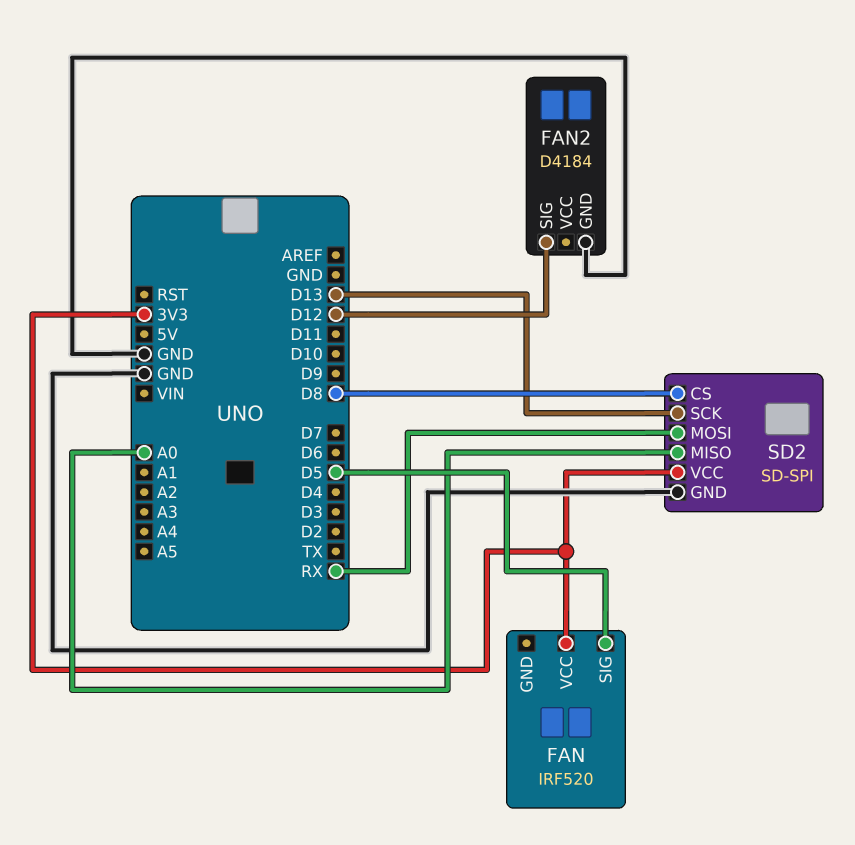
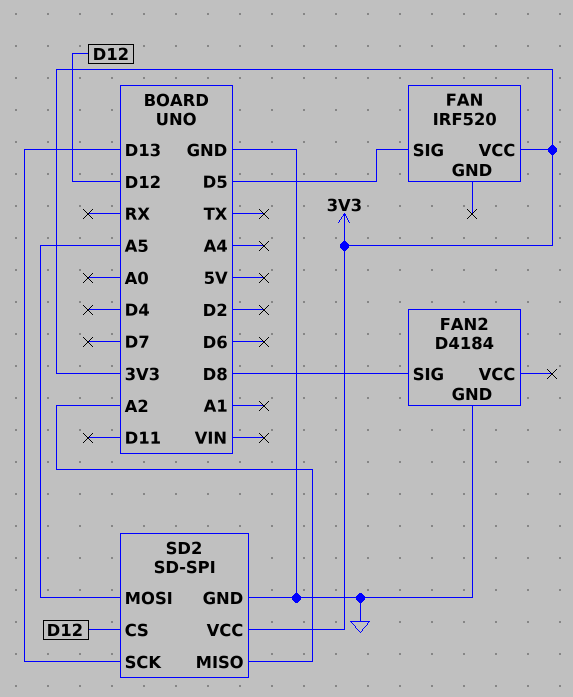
FAN2 pin SIG: D12 -> D8
SD2 pin CS: D8 -> D12
SD2 pin MISO: A0 -> A2
SD2 pin MOSI: RX -> A5

